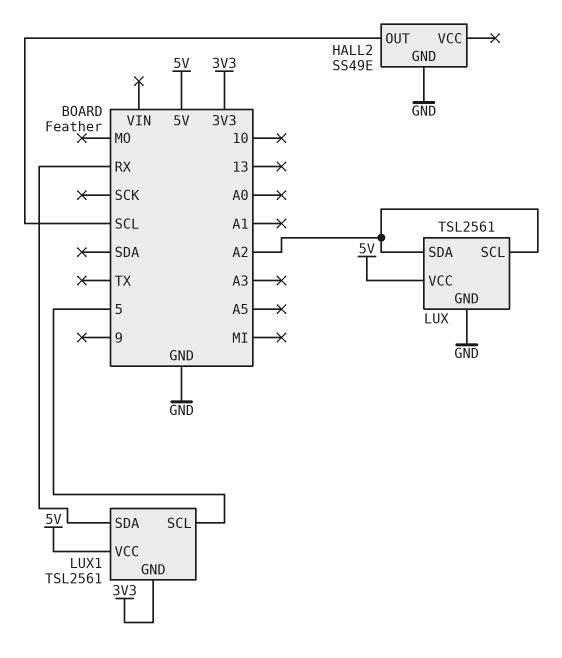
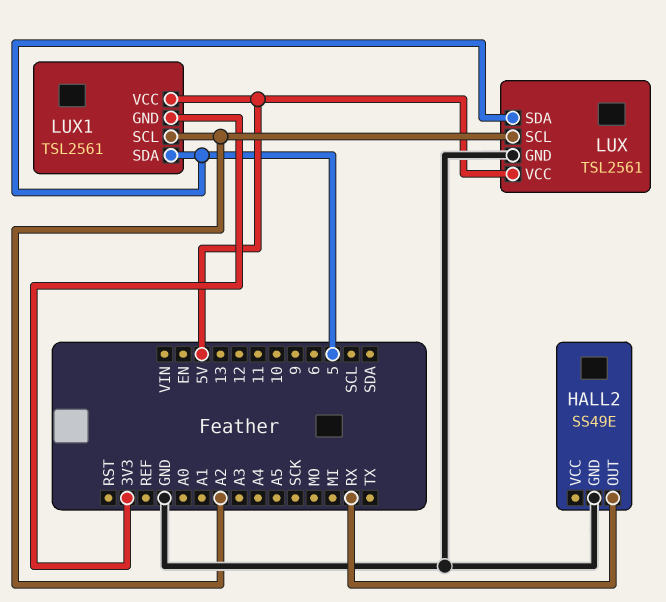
HALL2 pin OUT: SCL -> RX
LUX pin SDA: A2 -> 5
LUX1 pin SCL: 5 -> A2
LUX1 pin SDA: RX -> 5

